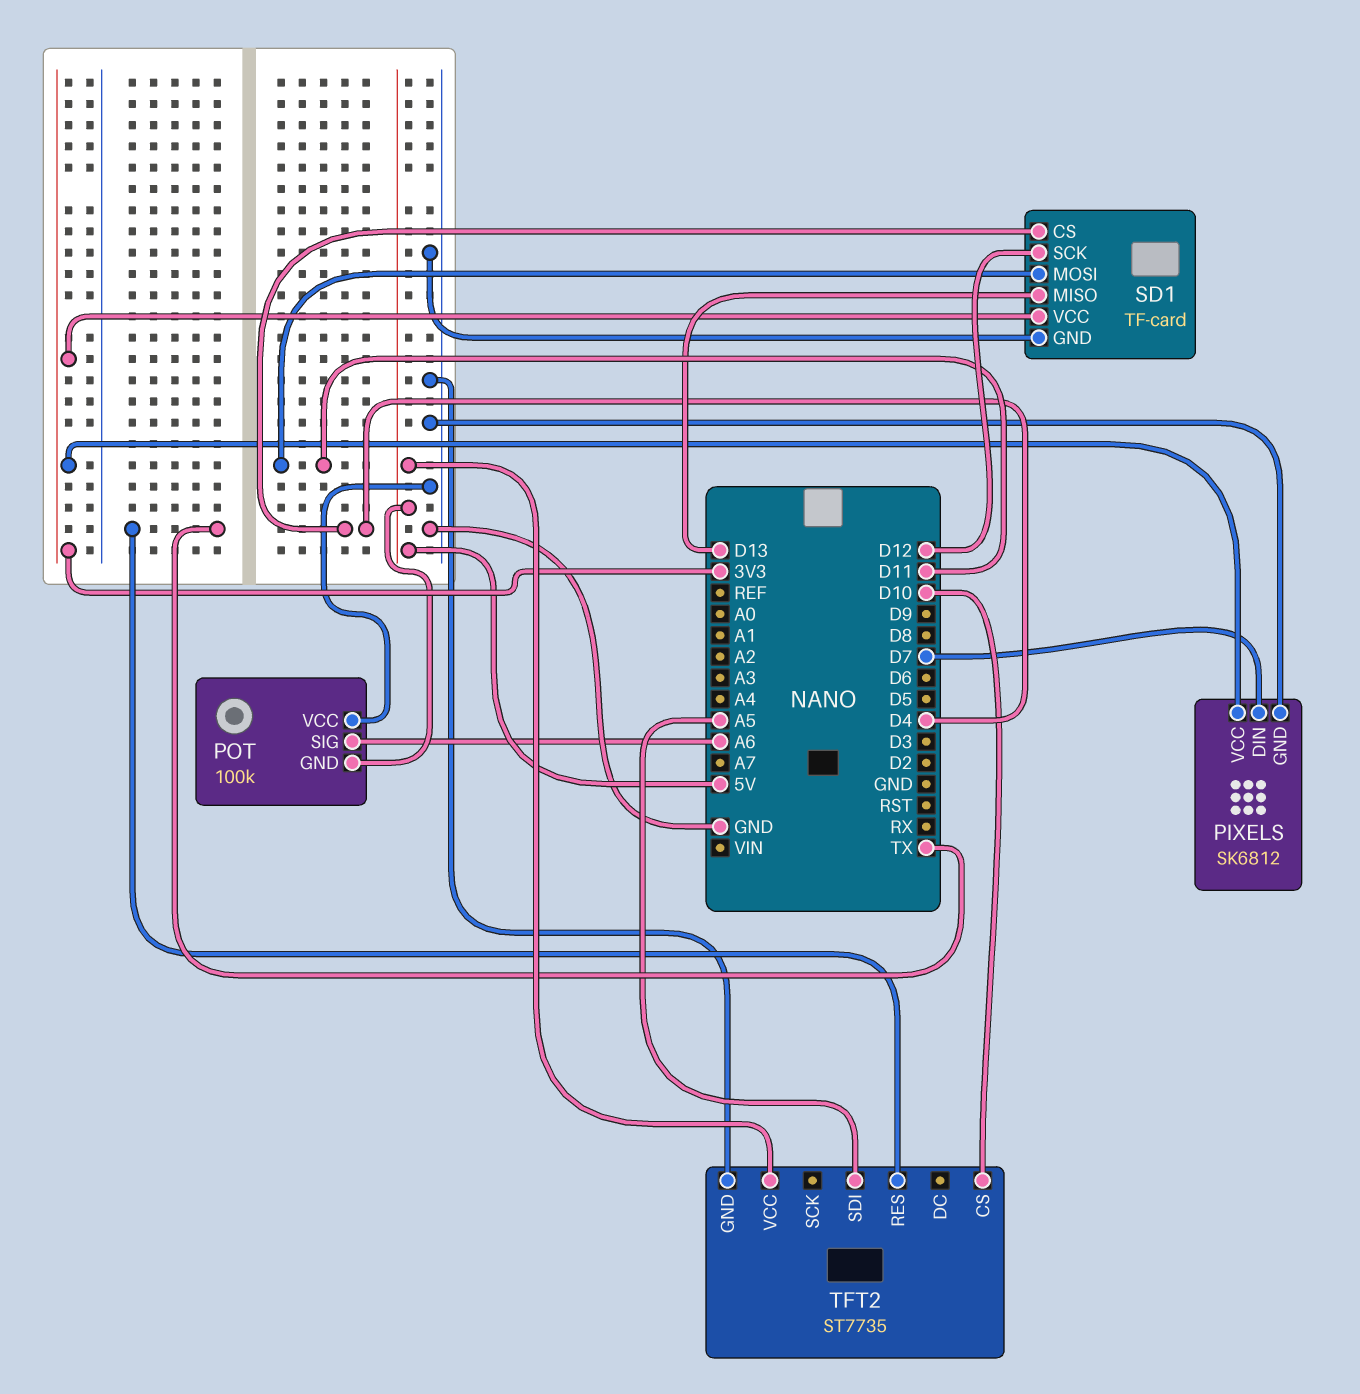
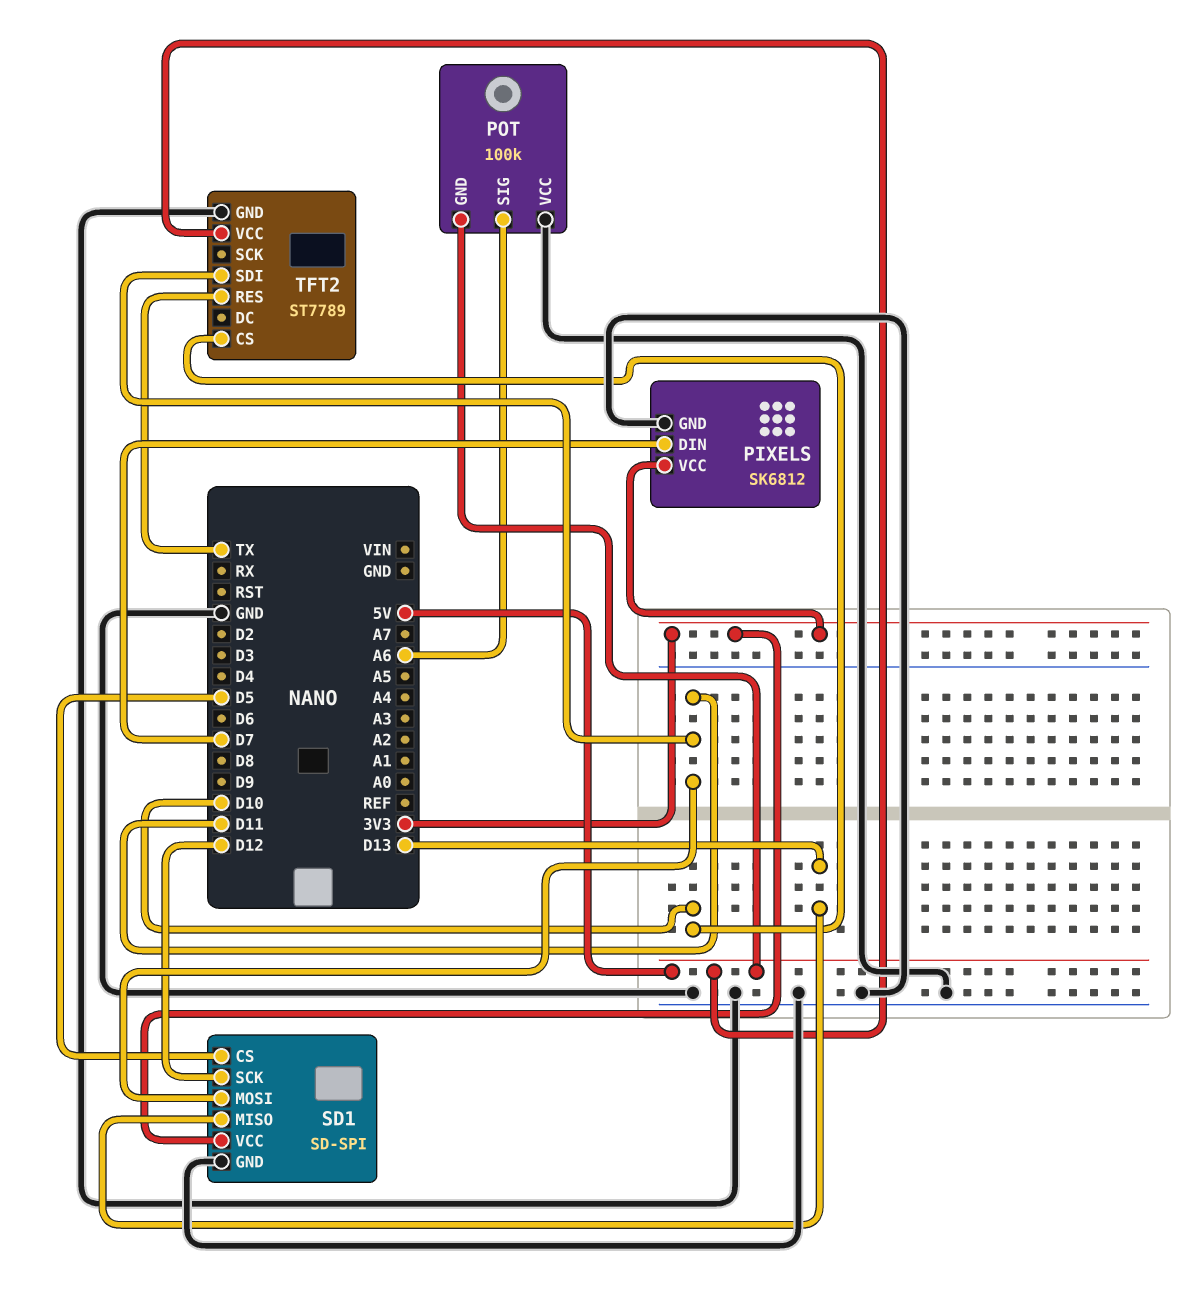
SD1: TF-card -> SD-SPI
SD1 pin CS: D4 -> D5
TFT2: ST7735 -> ST7789
TFT2 pin SDI: A5 -> D11

